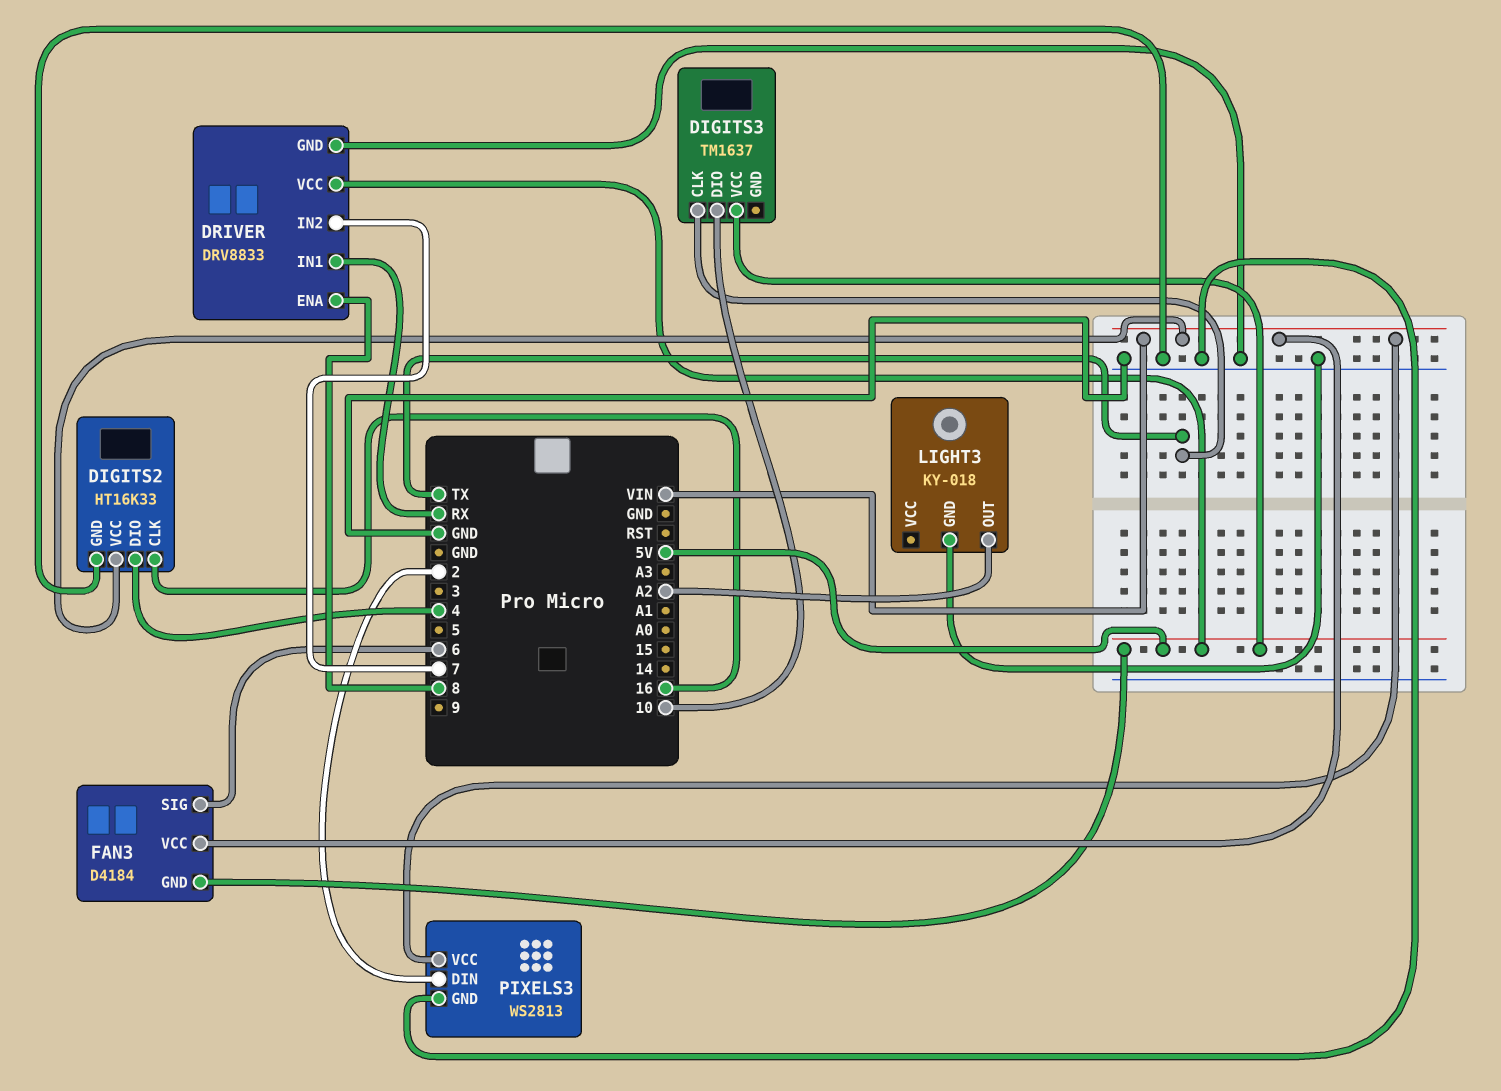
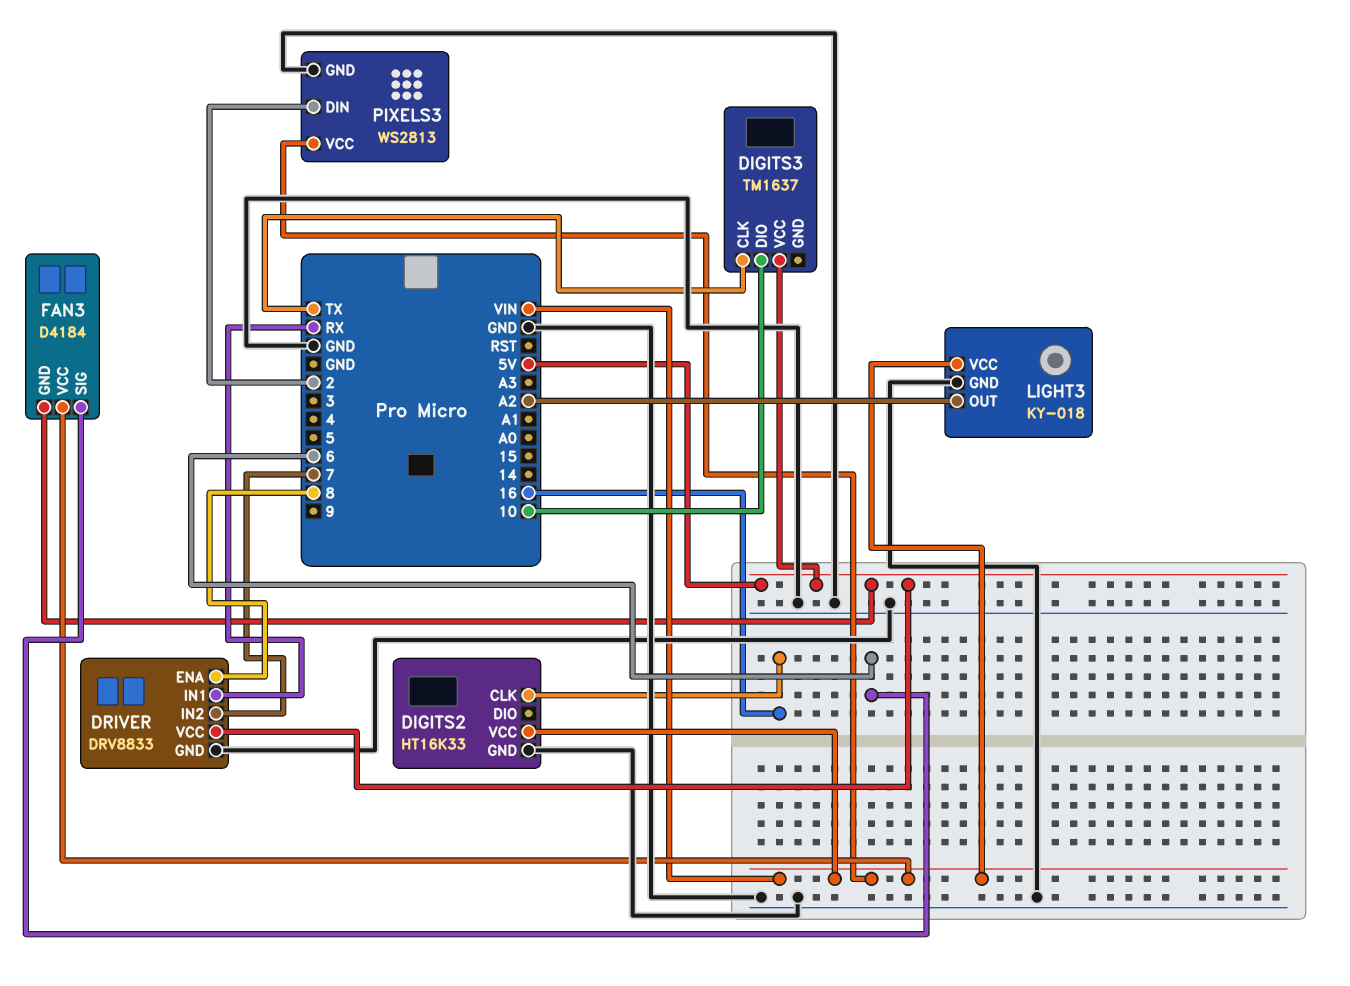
DIGITS2 pin DIO: 4 -> none
LIGHT3 pin VCC: none -> VIN

